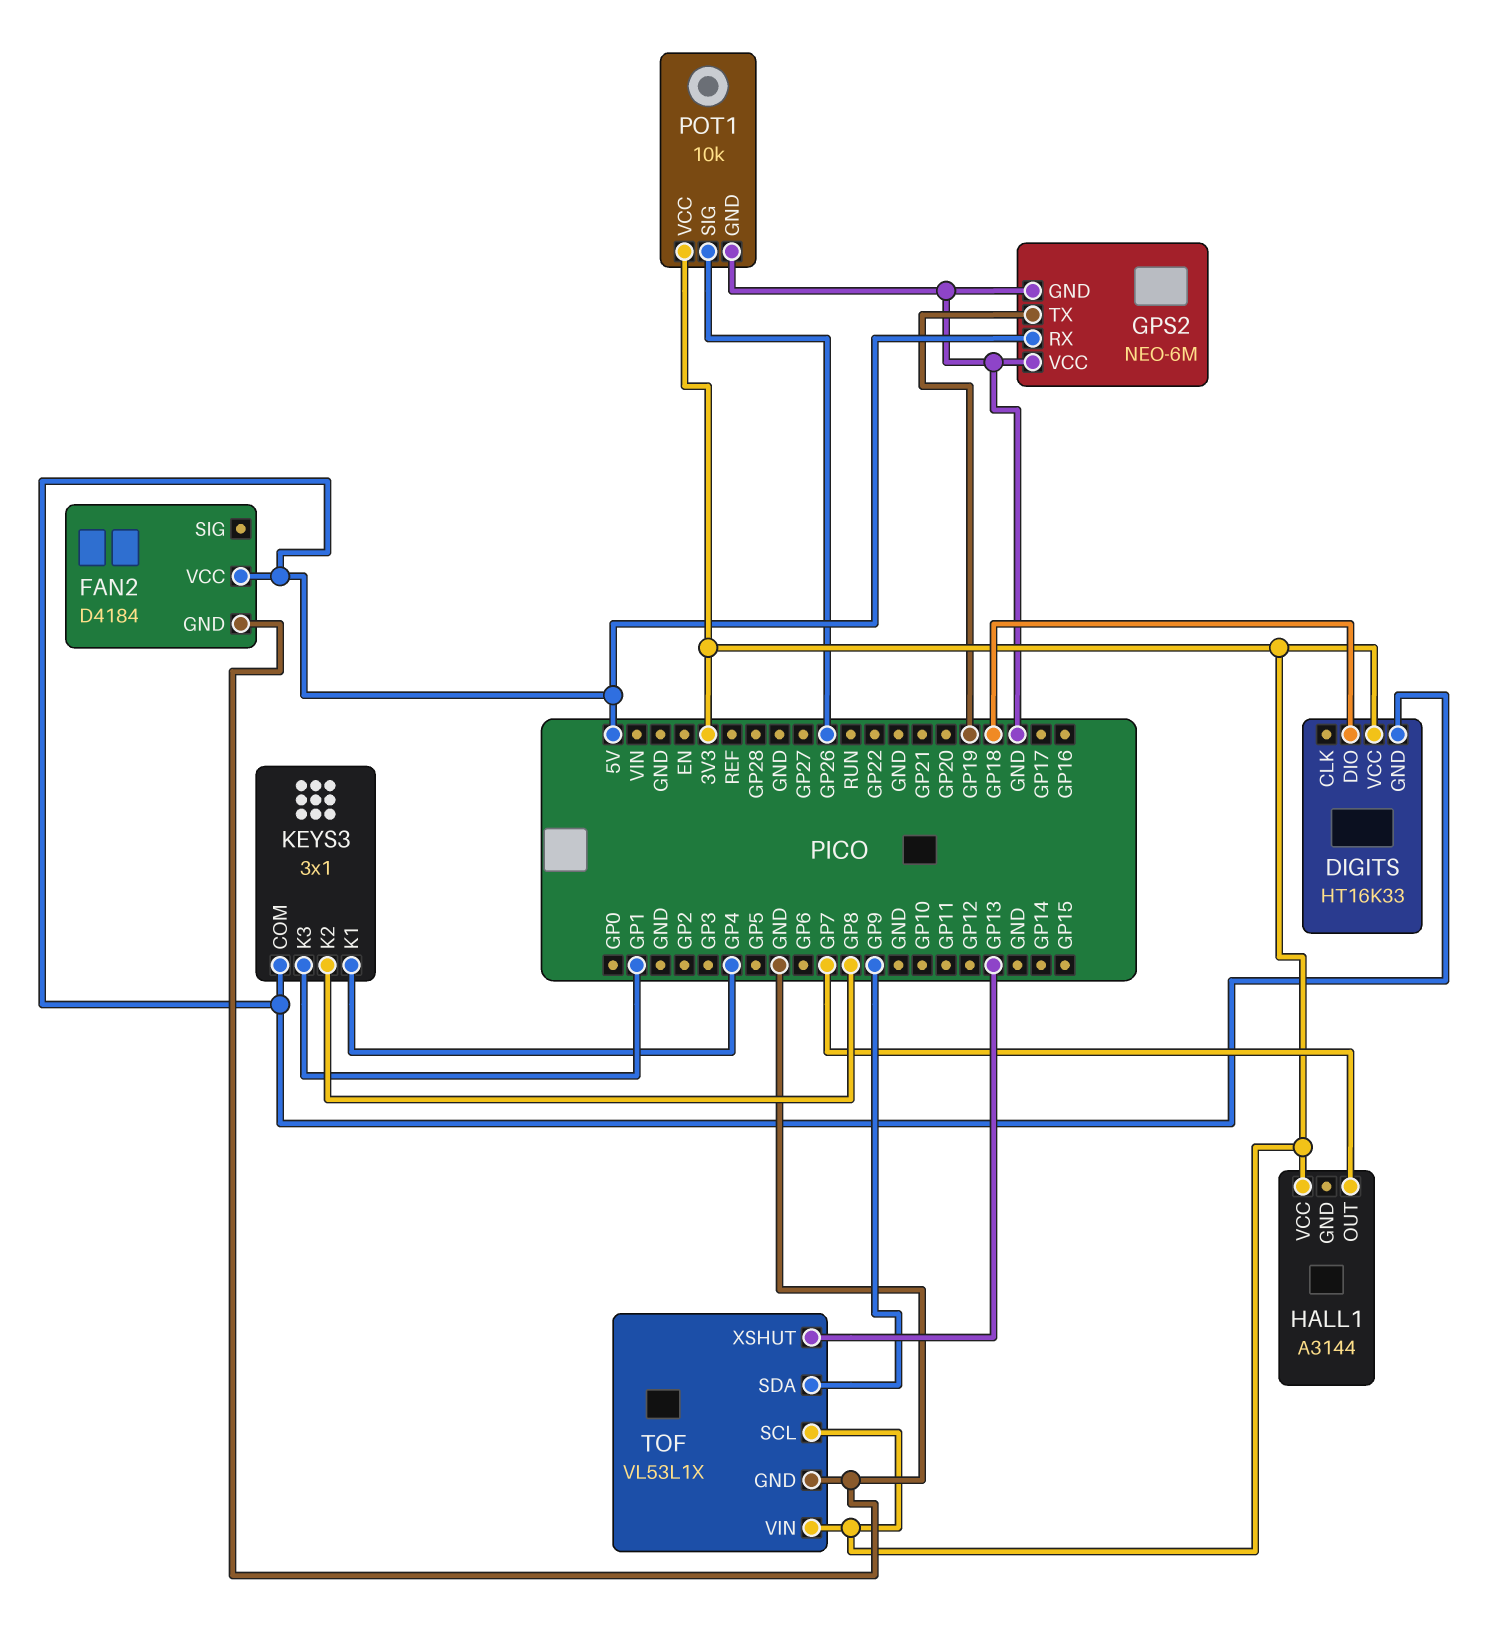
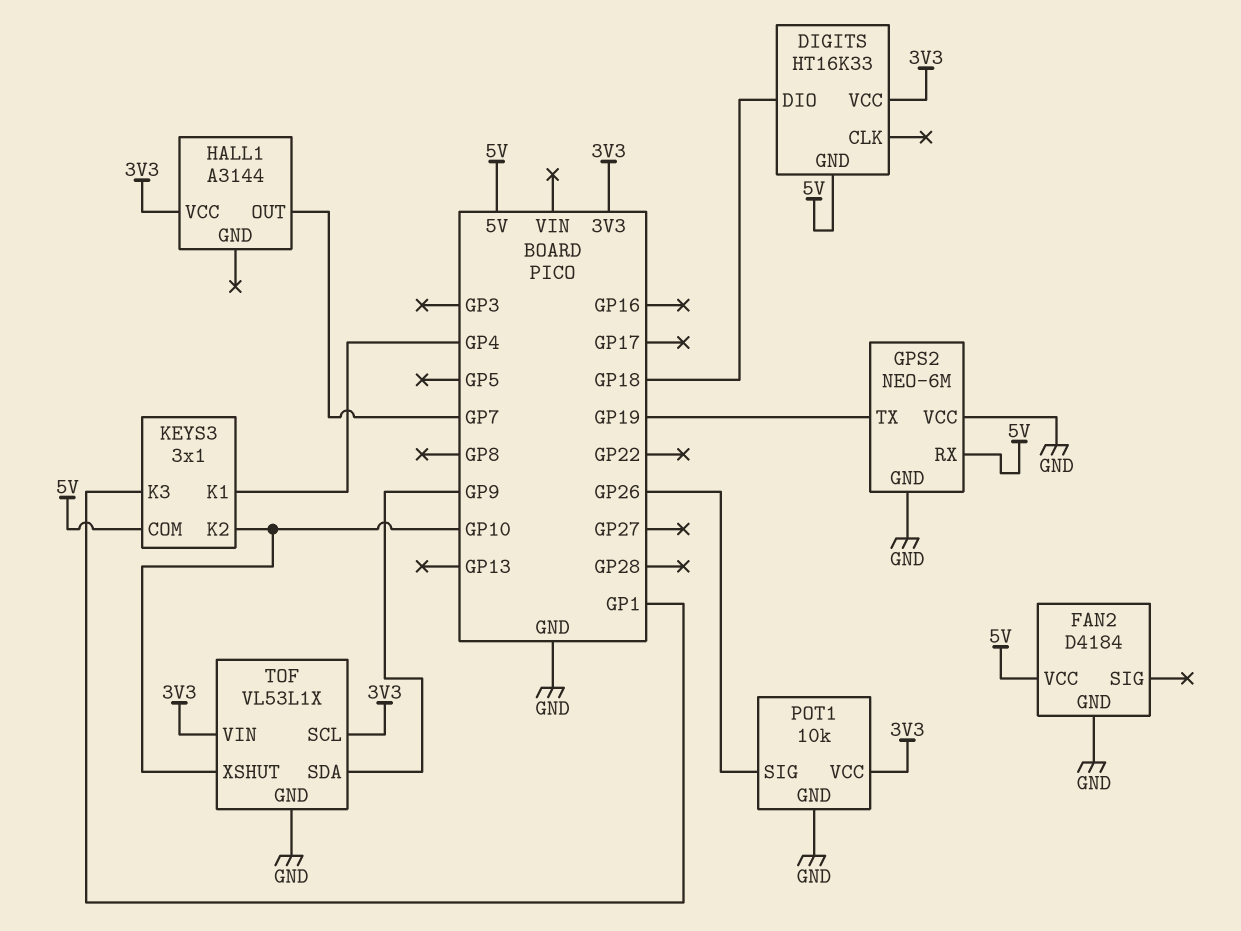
KEYS3 pin K2: GP8 -> GP10
TOF pin XSHUT: GP13 -> GP10

